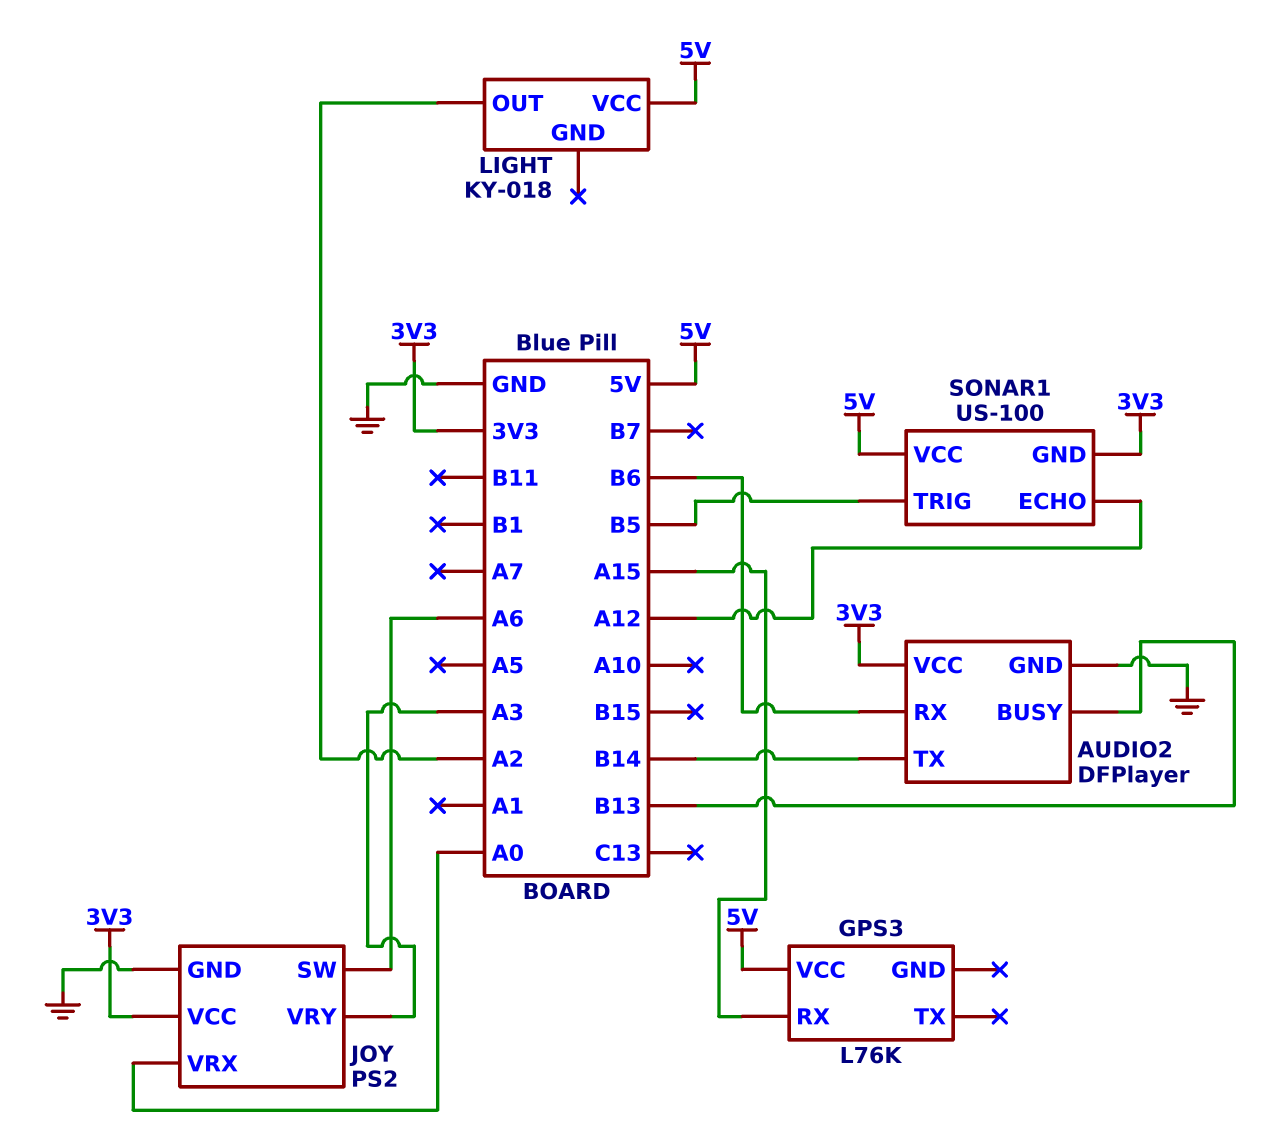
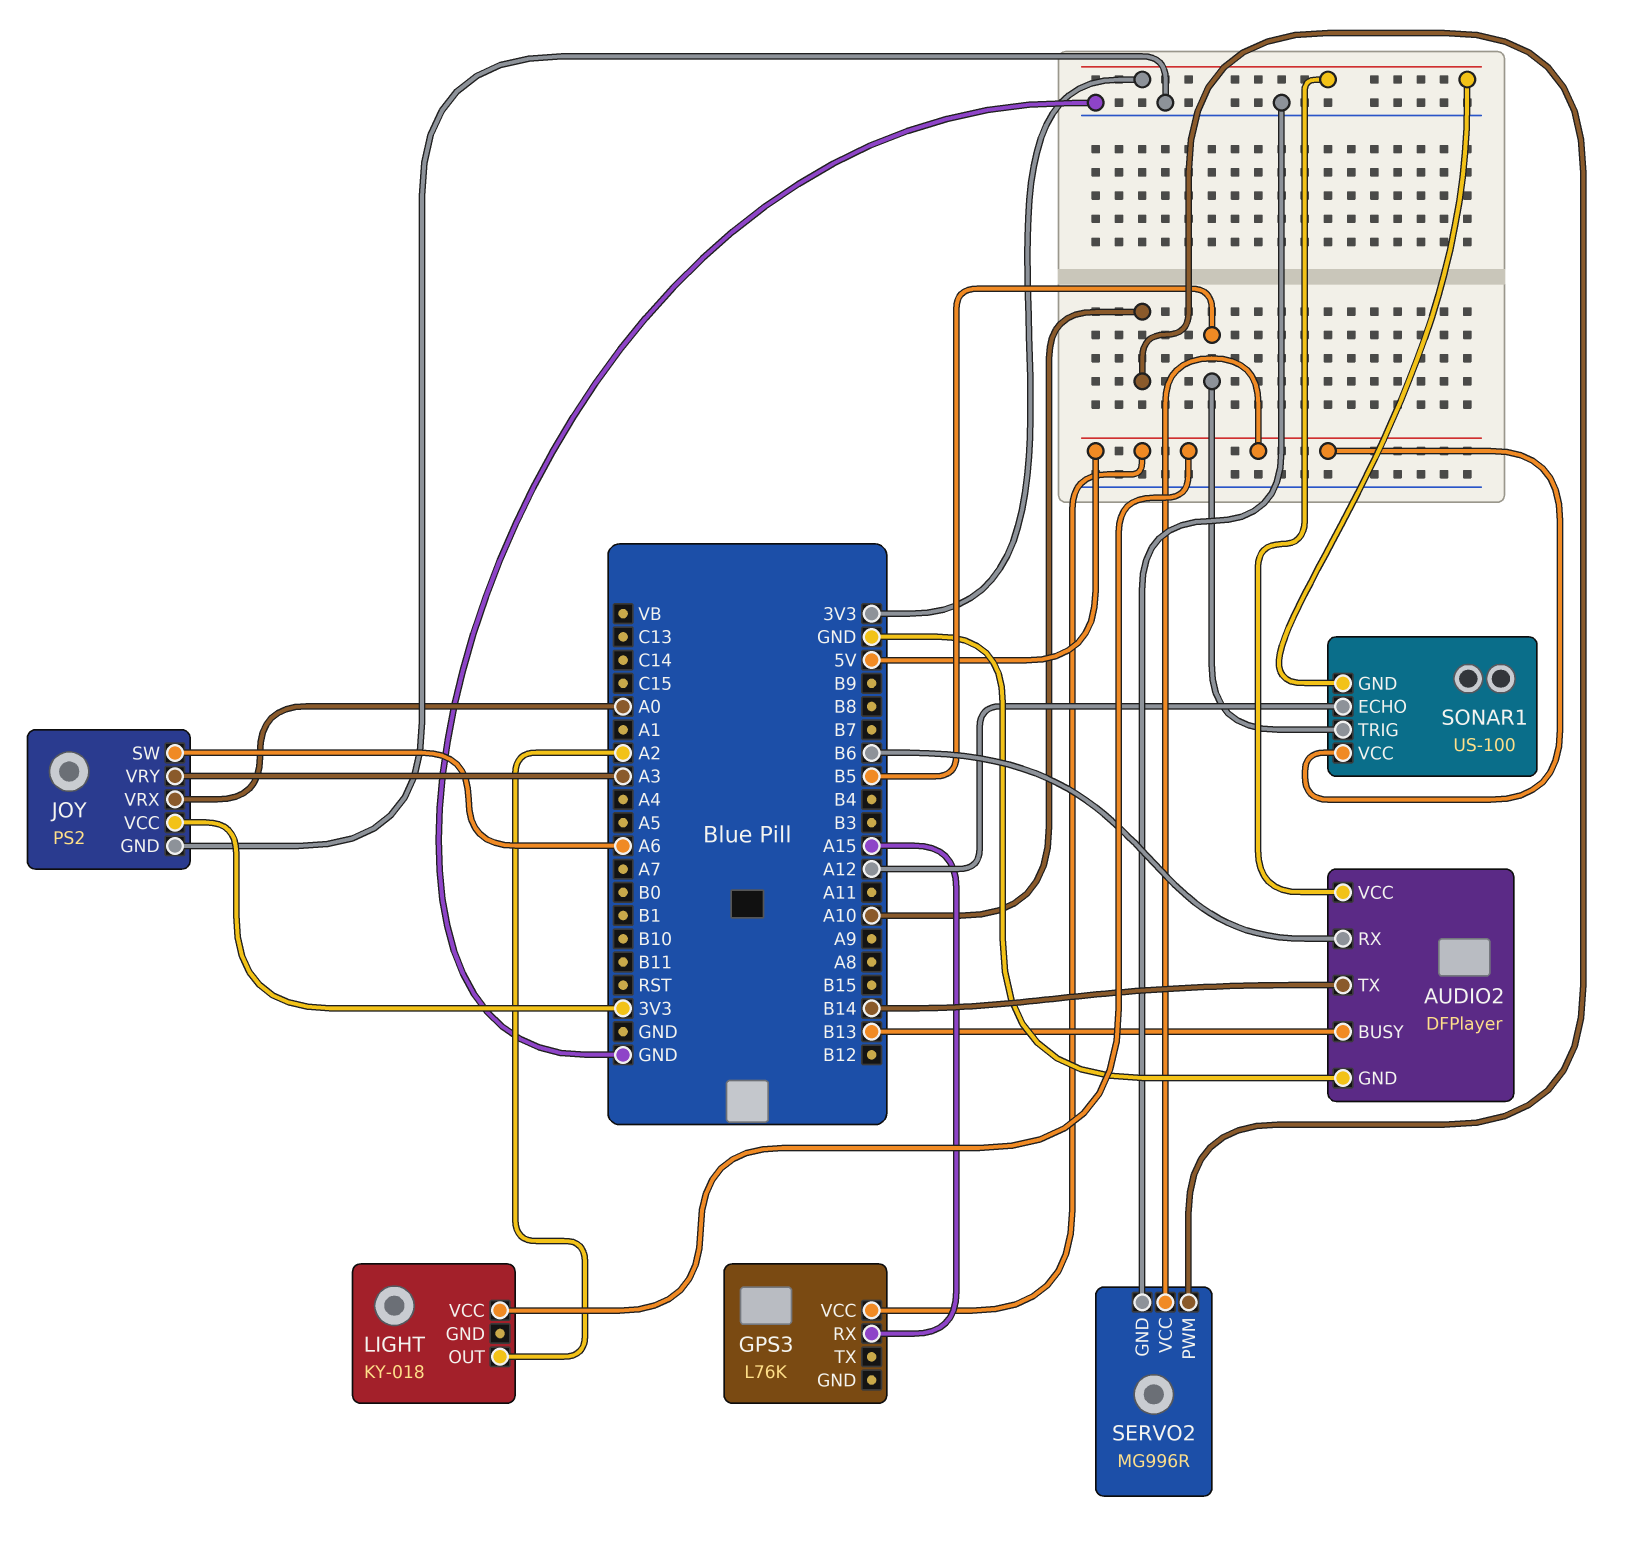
SERVO2: none -> MG996R
SERVO2 pin GND: none -> GND
SERVO2 pin PWM: none -> A10
SERVO2 pin VCC: none -> 5V

